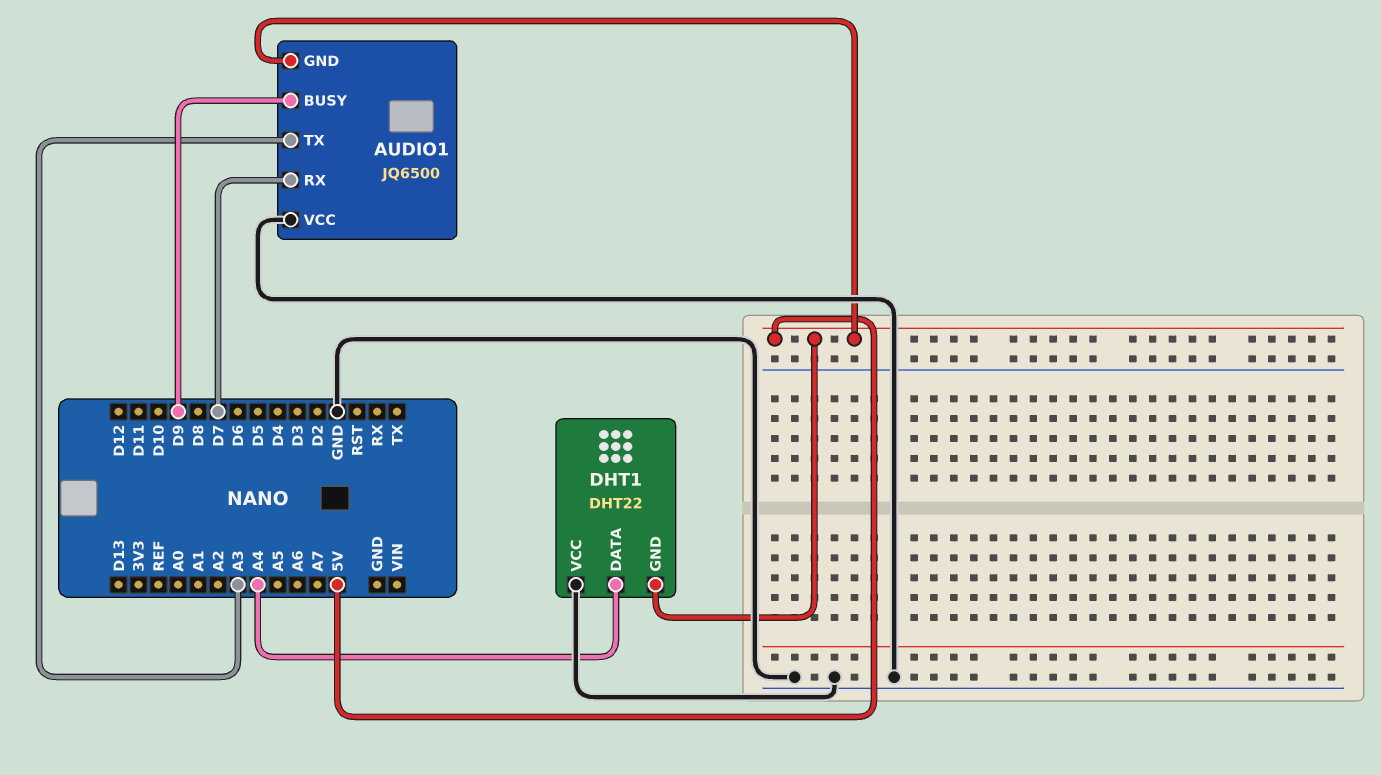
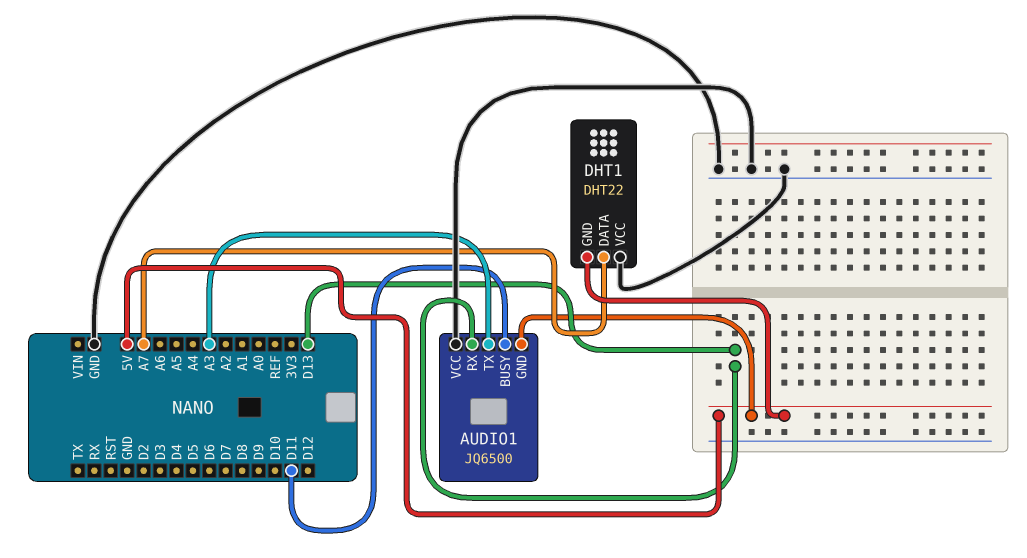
AUDIO1 pin BUSY: D9 -> D11
AUDIO1 pin RX: D7 -> D13
DHT1 pin DATA: A4 -> A7

